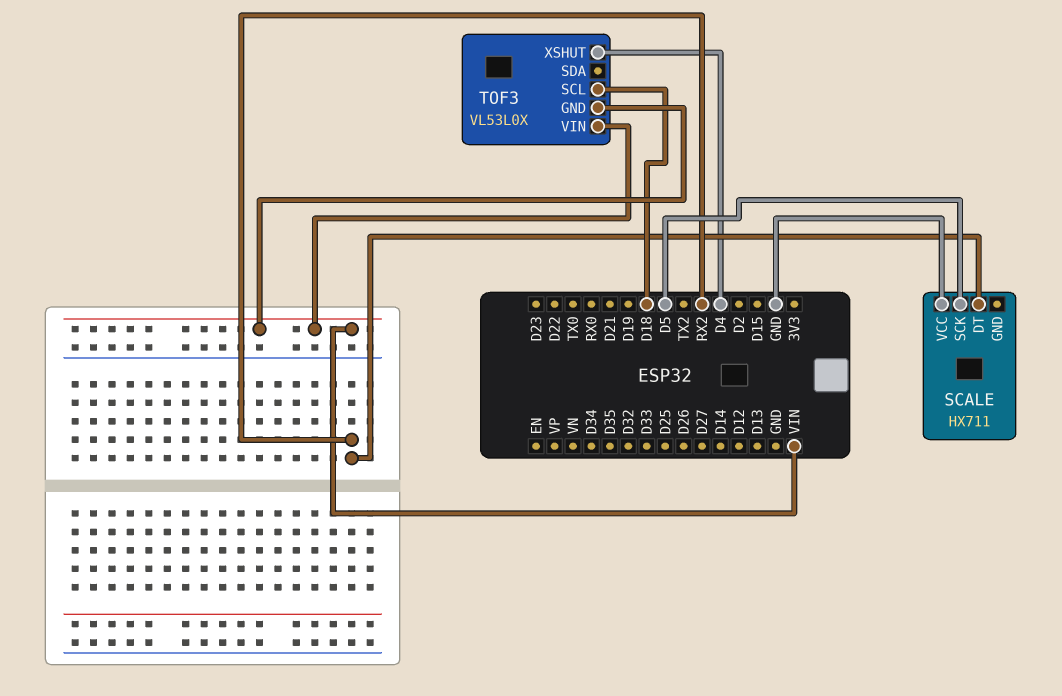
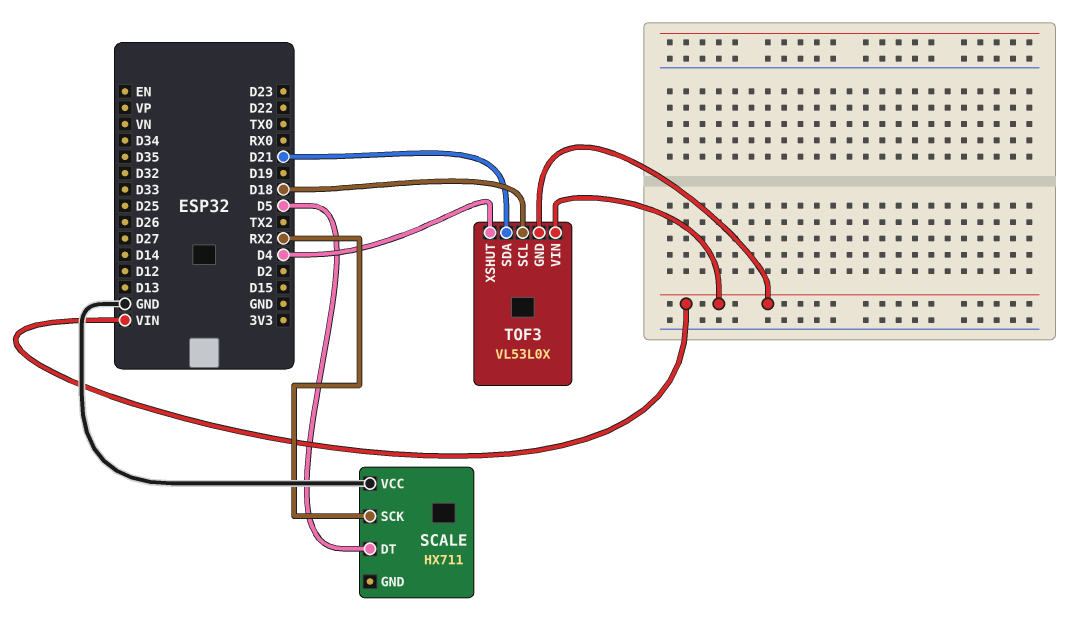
SCALE pin DT: RX2 -> D5
SCALE pin SCK: D5 -> RX2
TOF3 pin SDA: none -> D21

